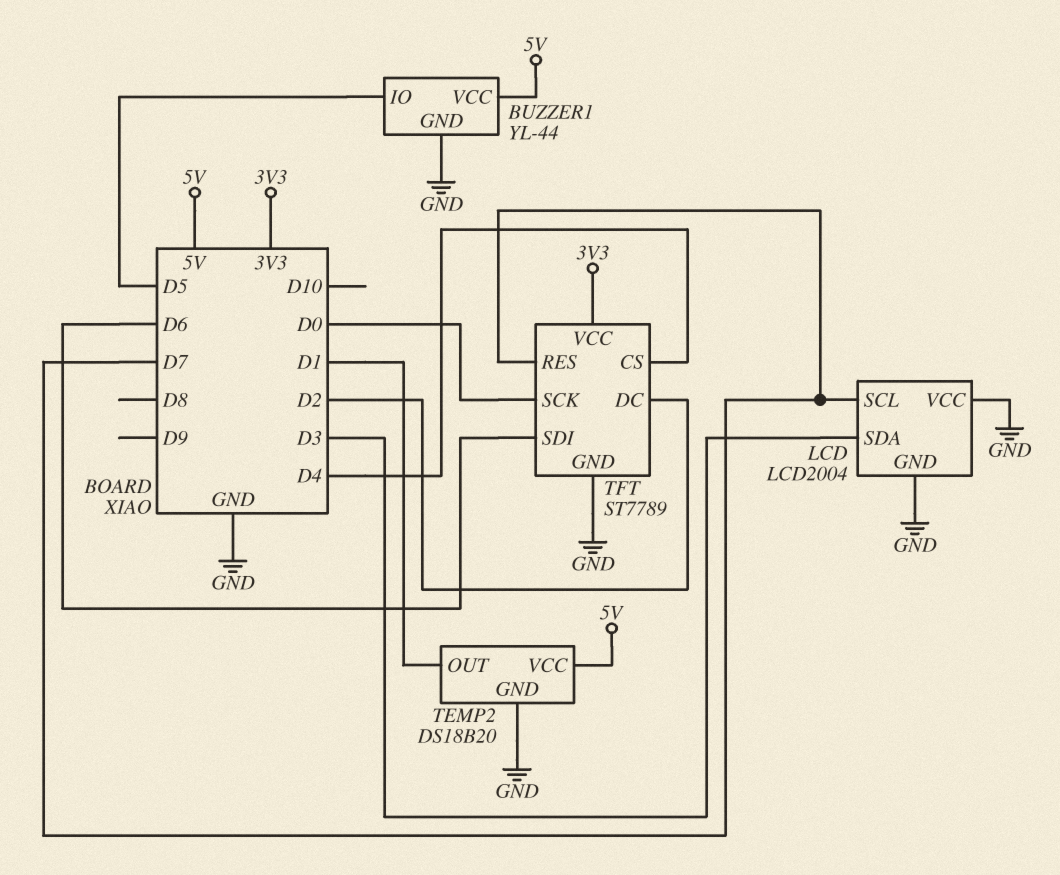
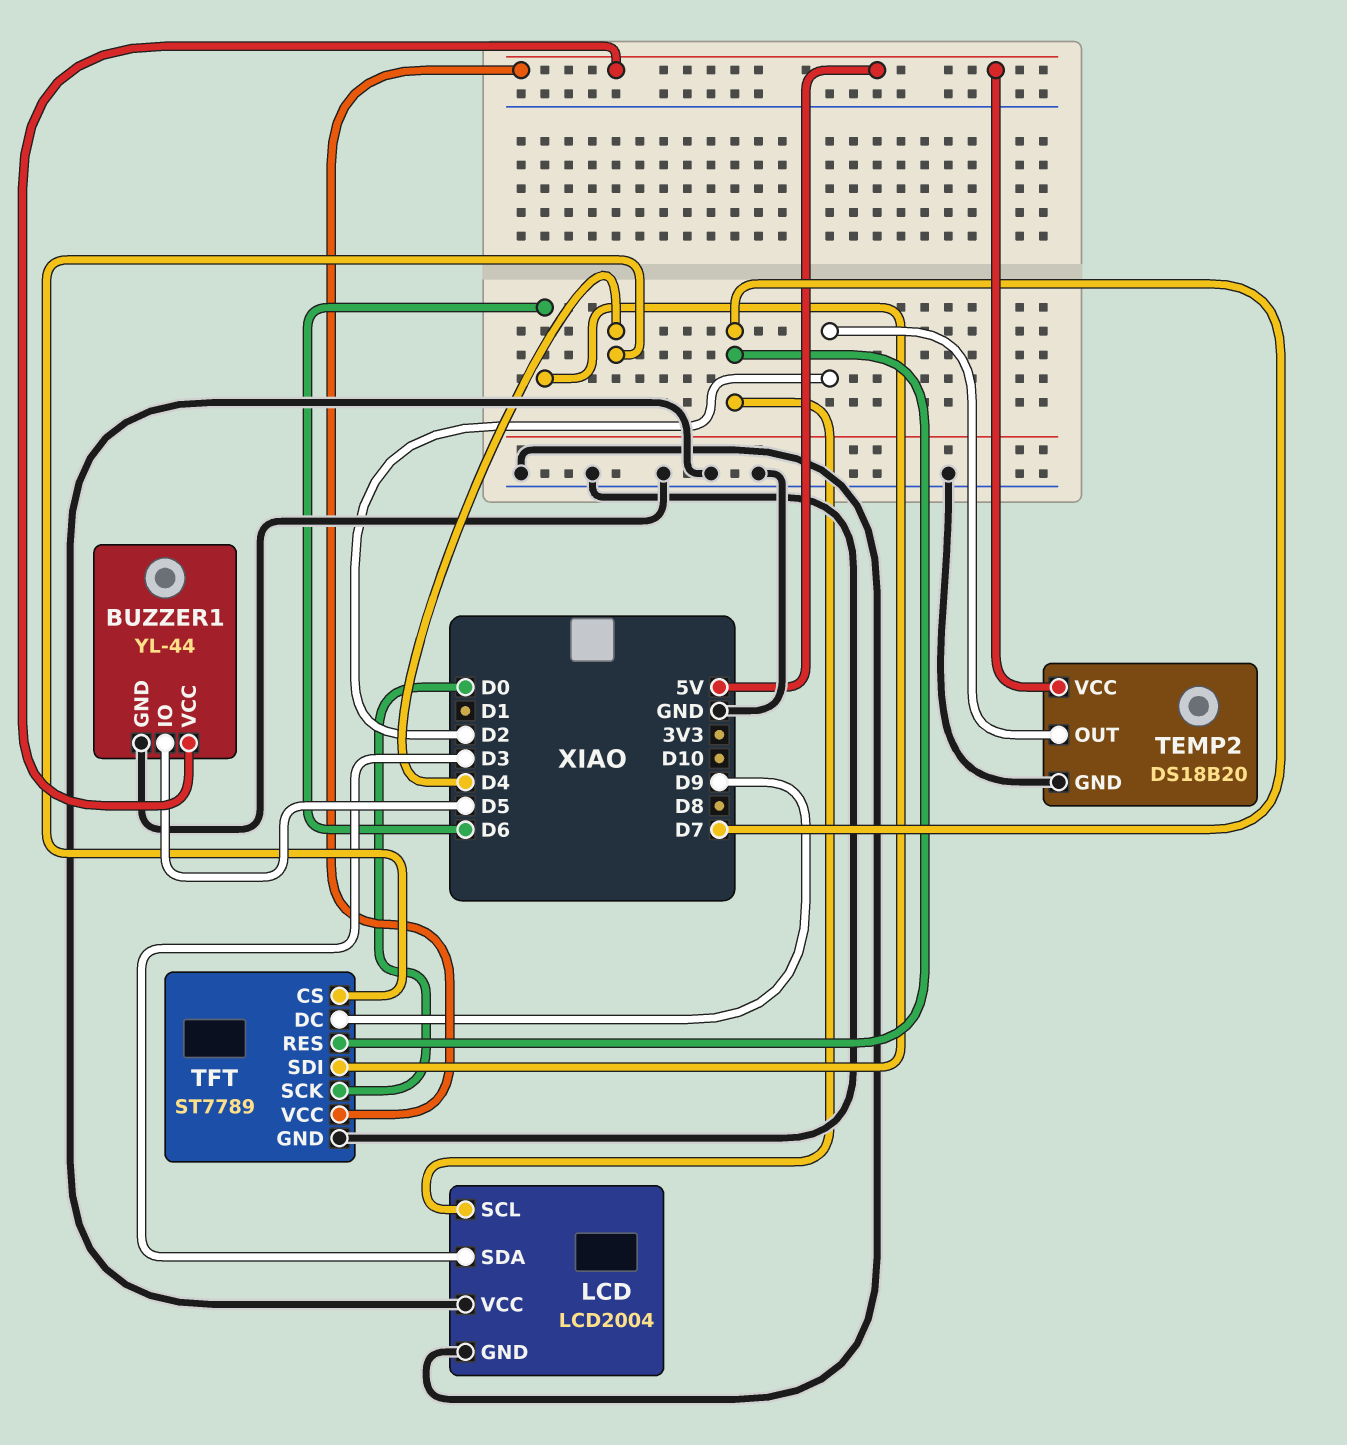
TEMP2 pin OUT: D1 -> D2
TFT pin DC: D2 -> D9
TFT pin VCC: 3V3 -> 5V

